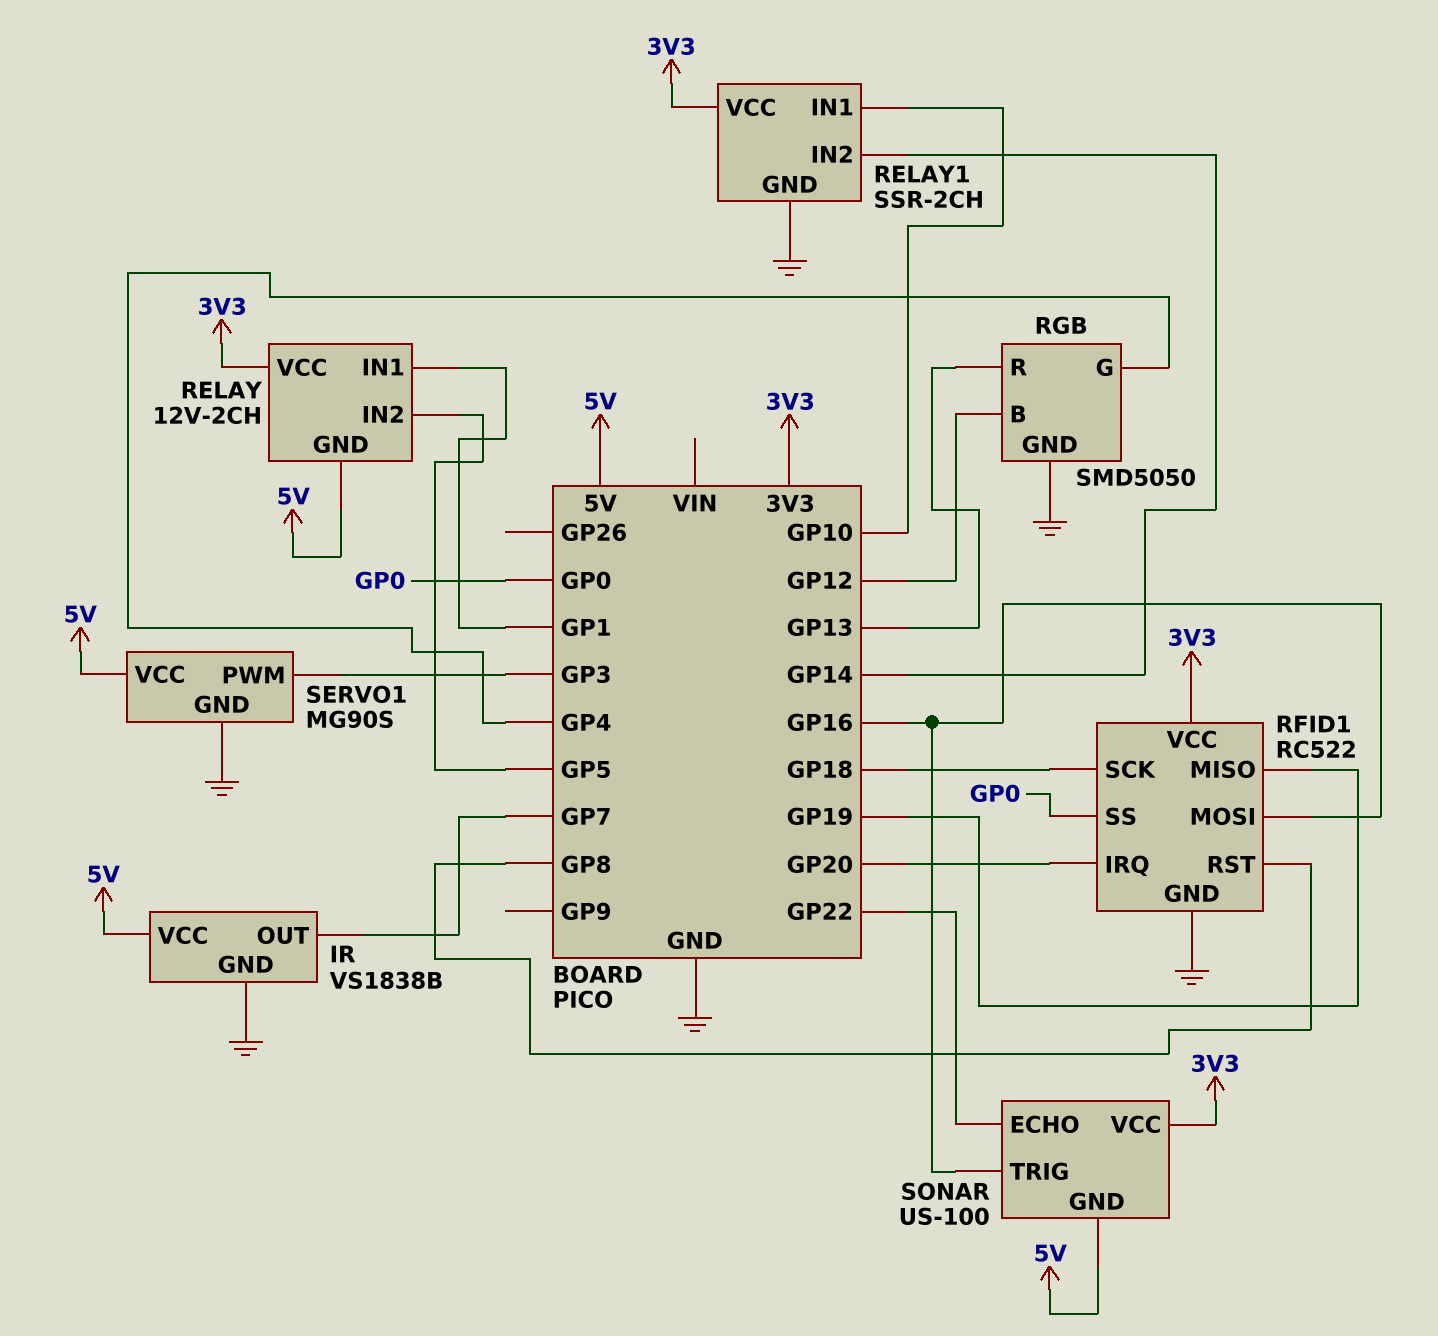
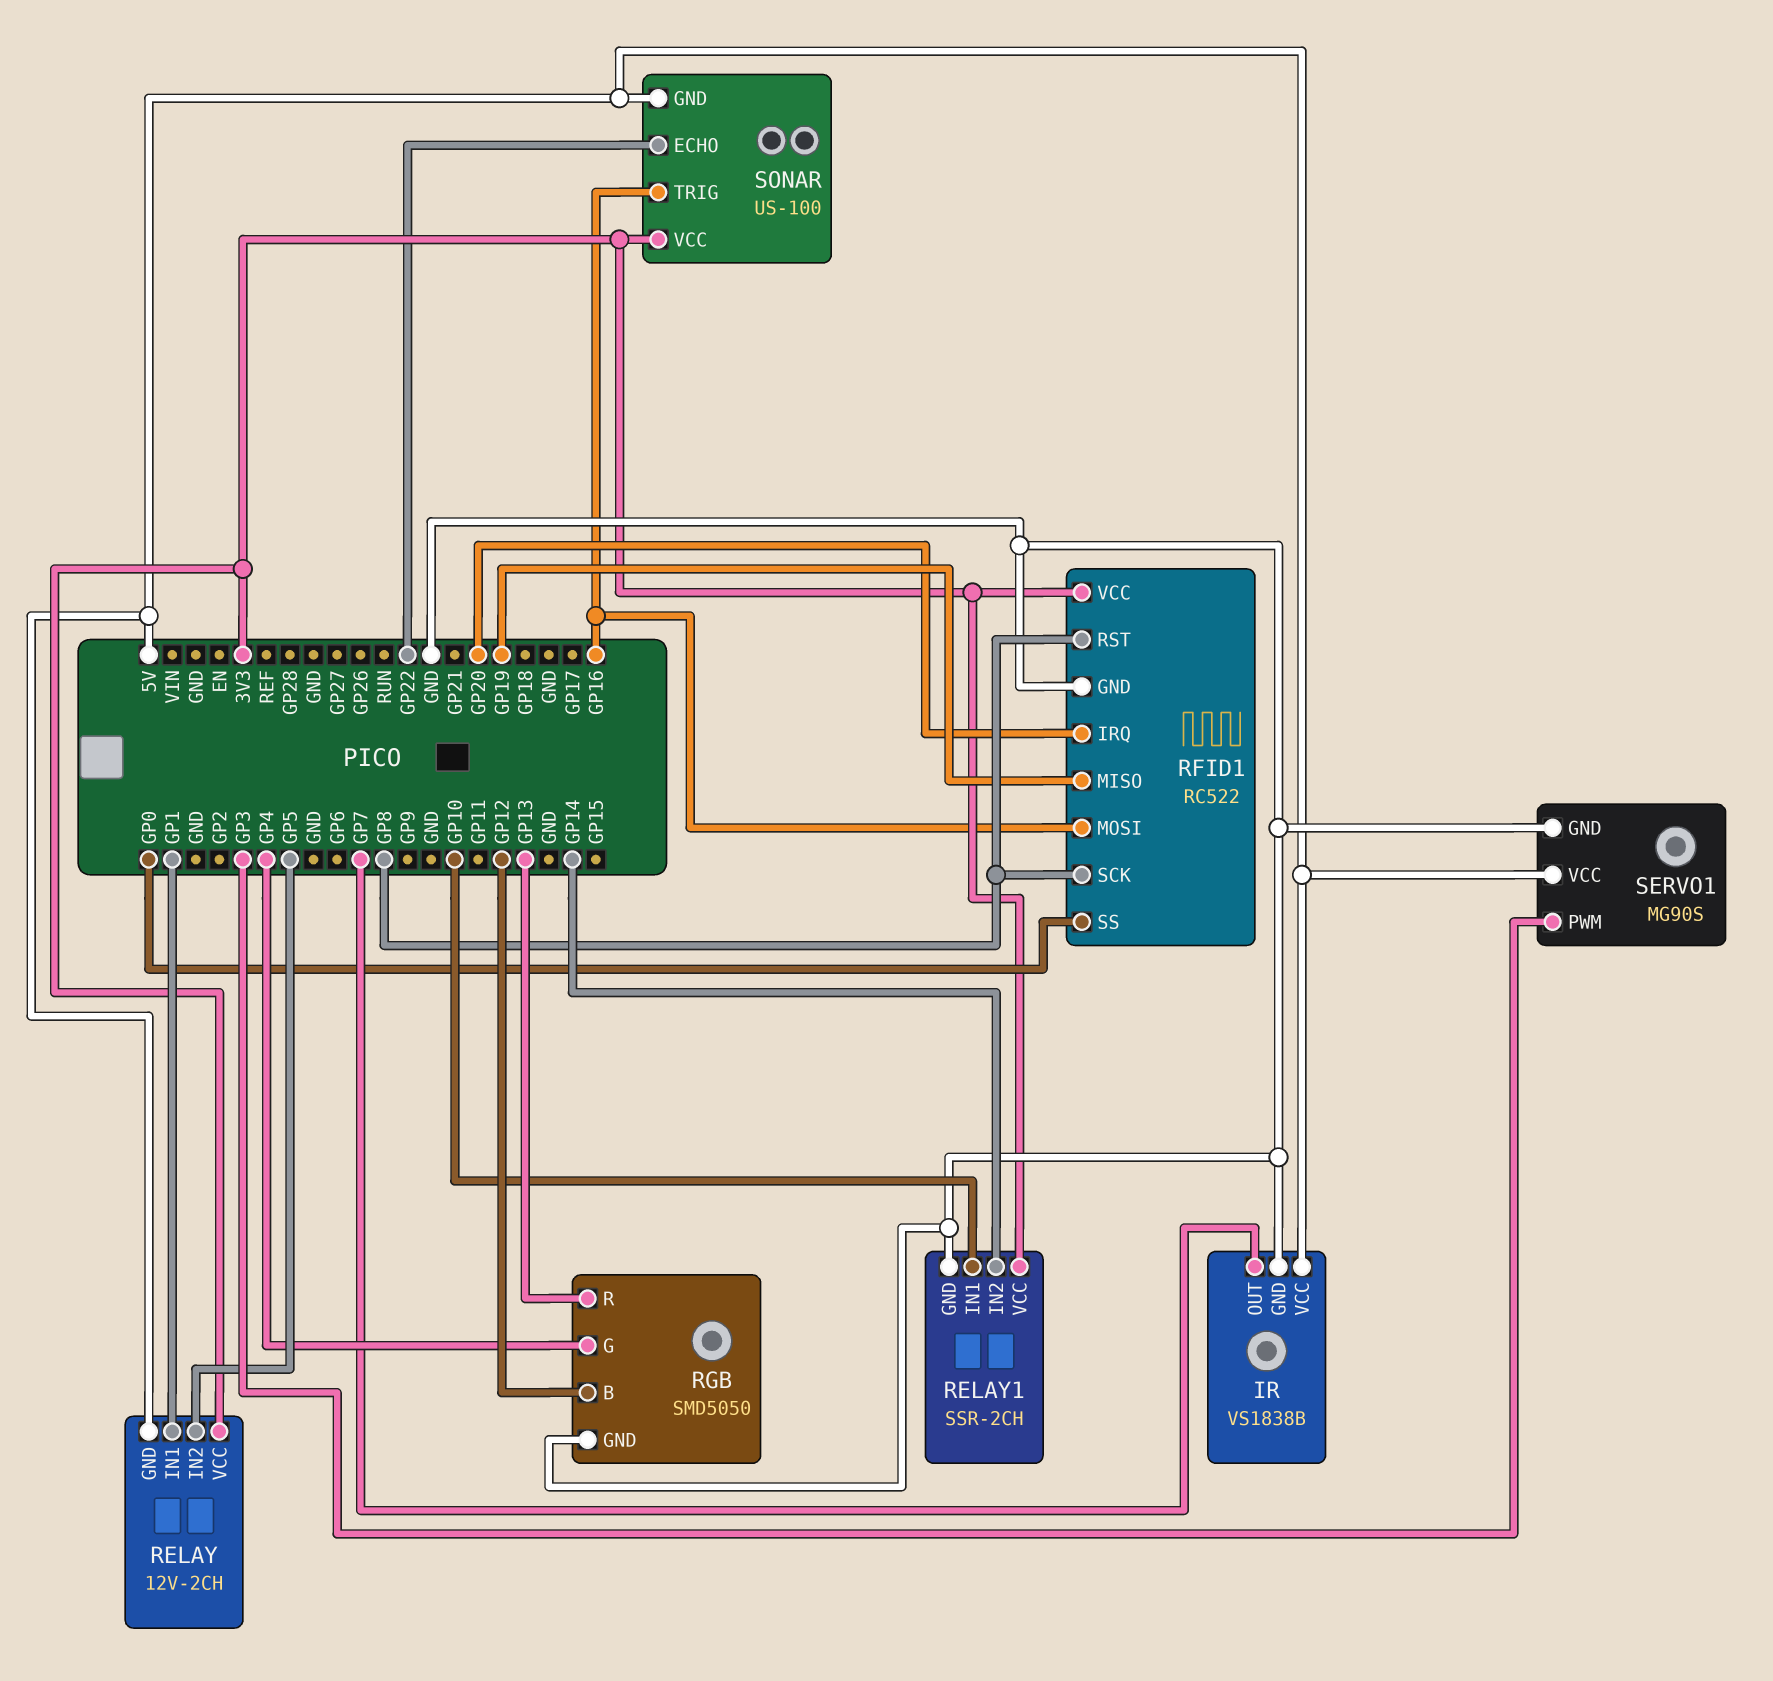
RFID1 pin SCK: GP18 -> GP8

